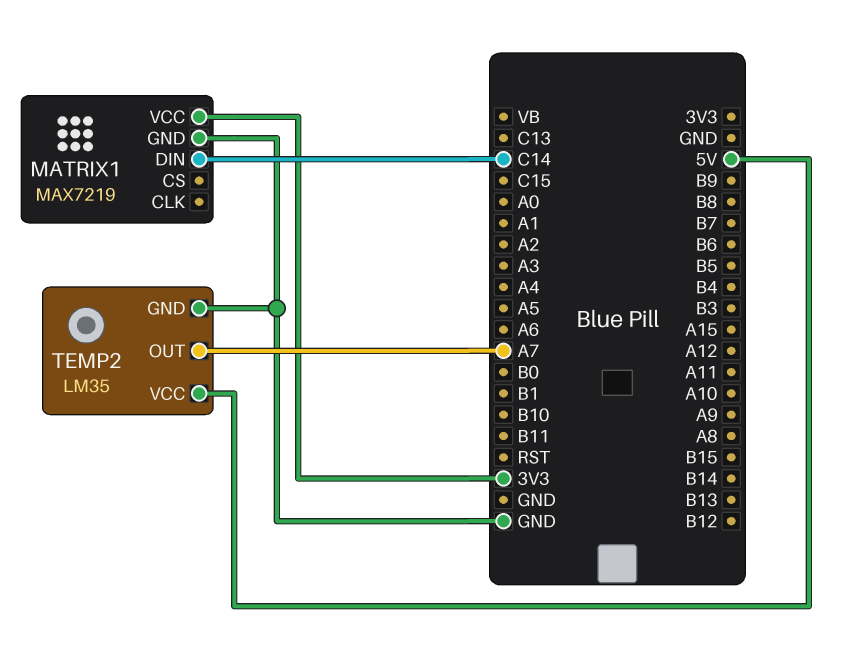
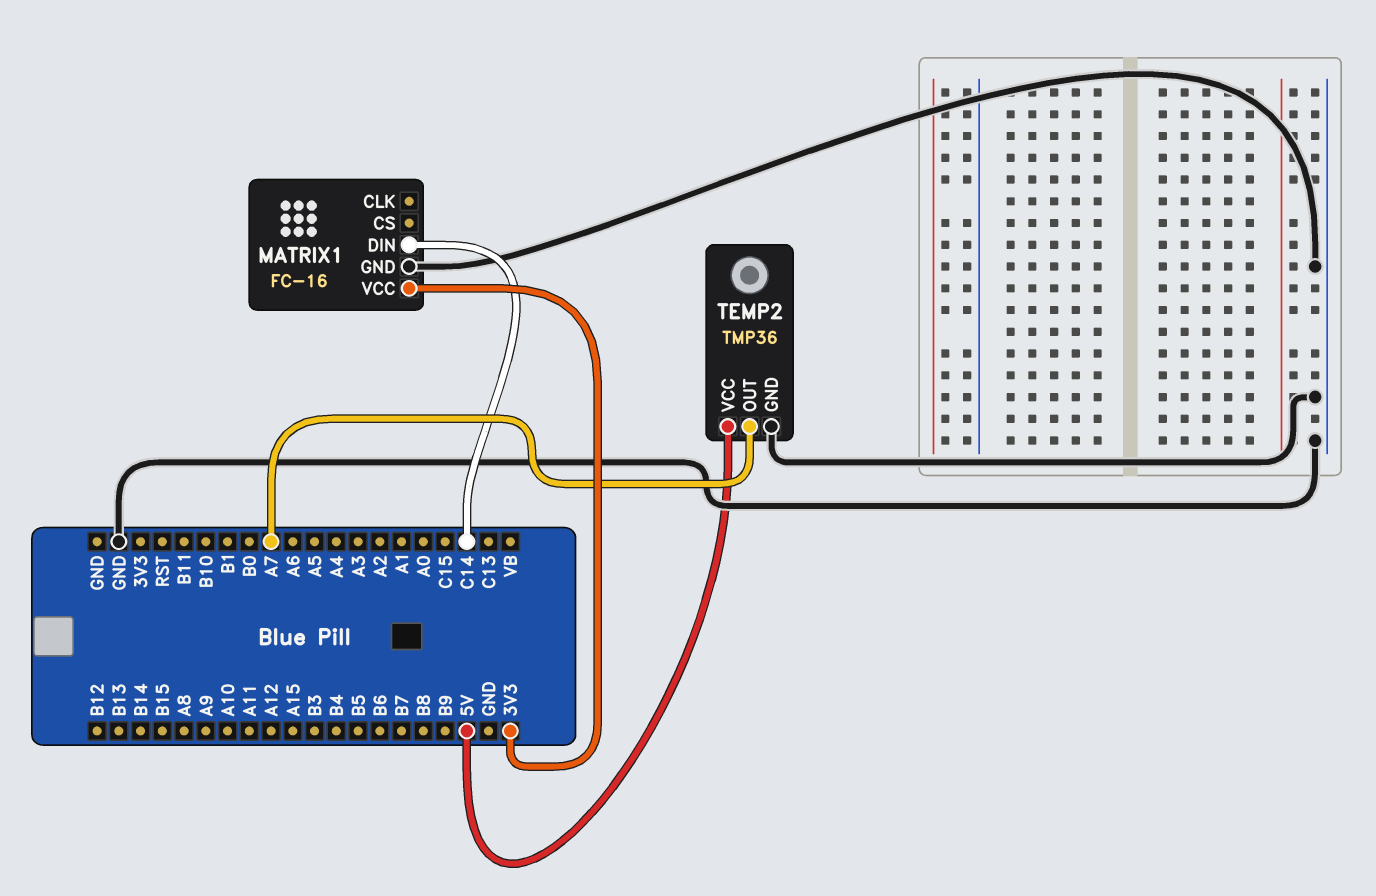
MATRIX1: MAX7219 -> FC-16
TEMP2: LM35 -> TMP36

